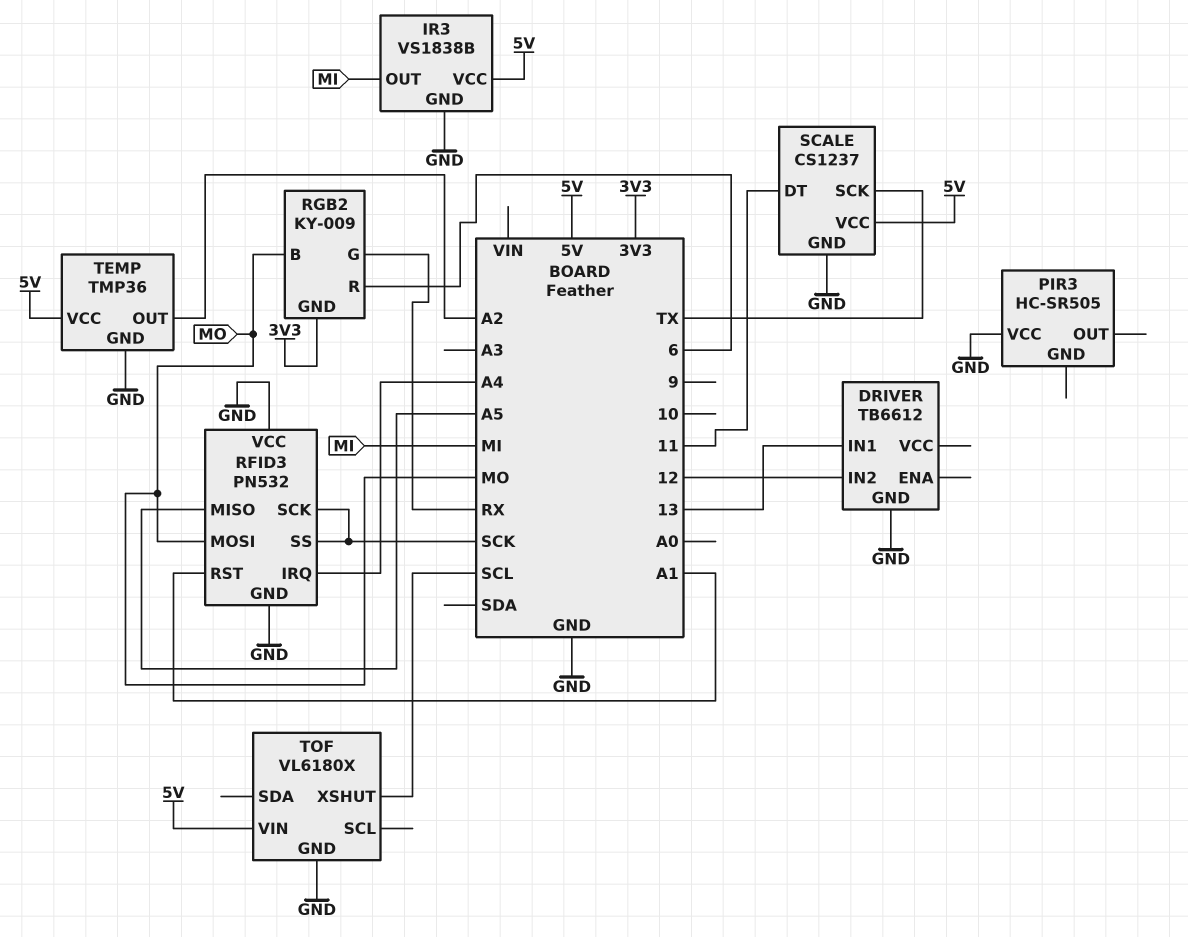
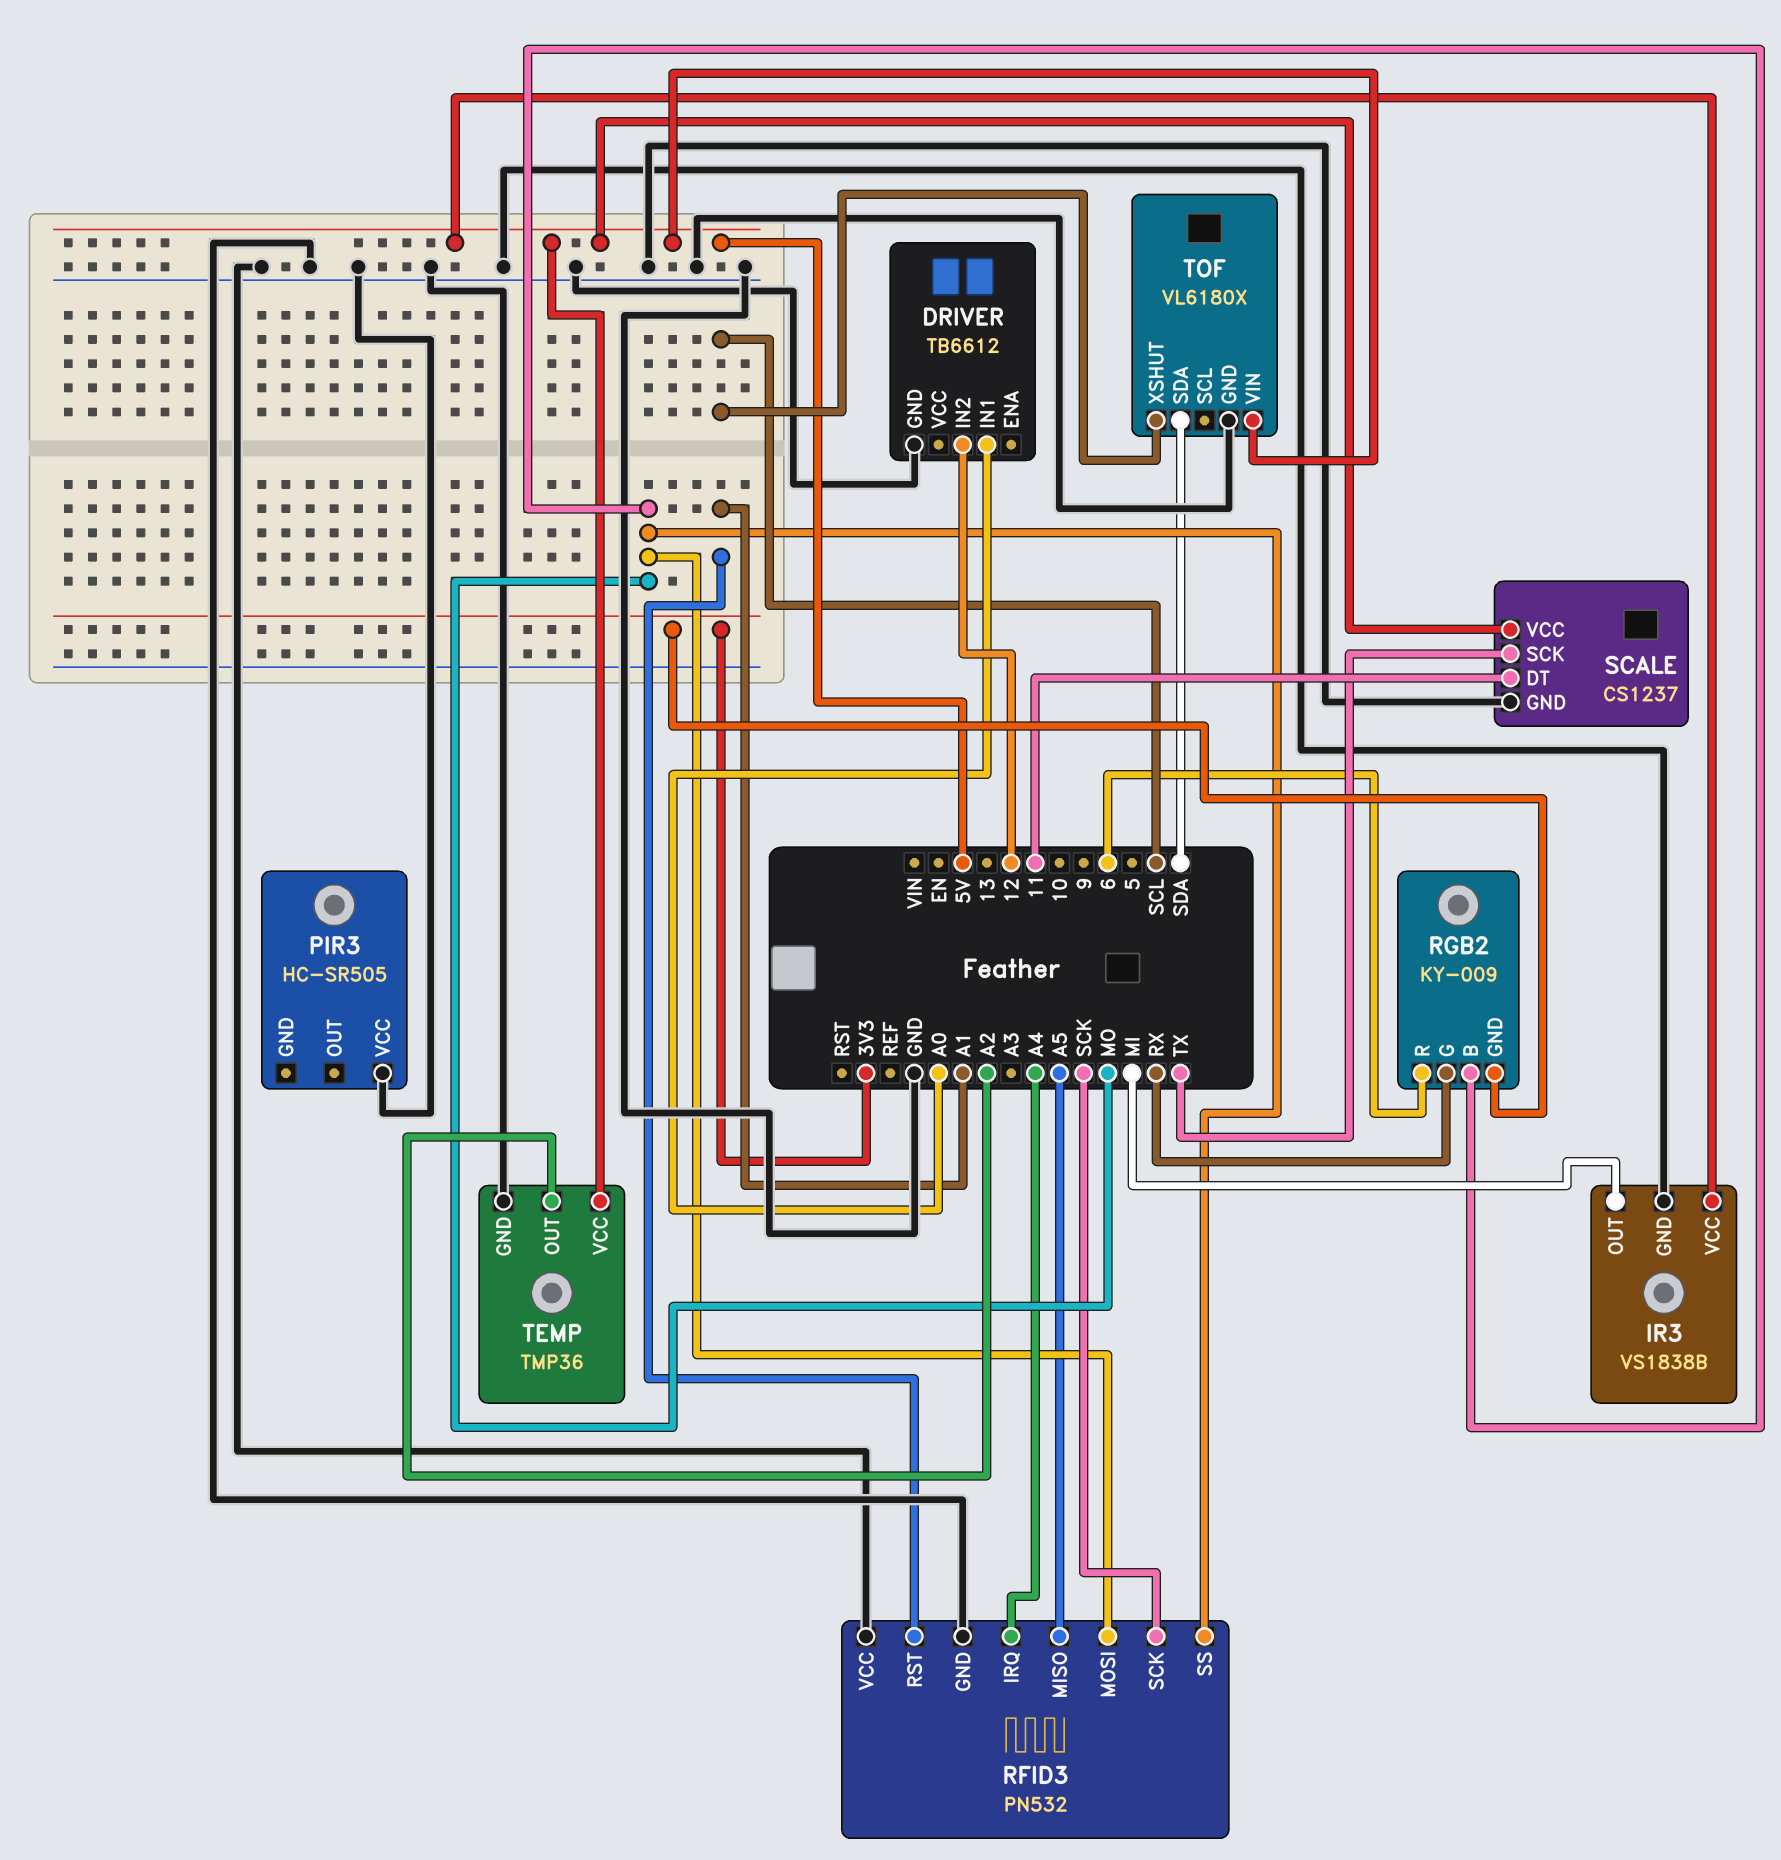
DRIVER pin IN1: 13 -> A0
RFID3 pin SS: SCK -> MO
TOF pin SDA: none -> SDA

